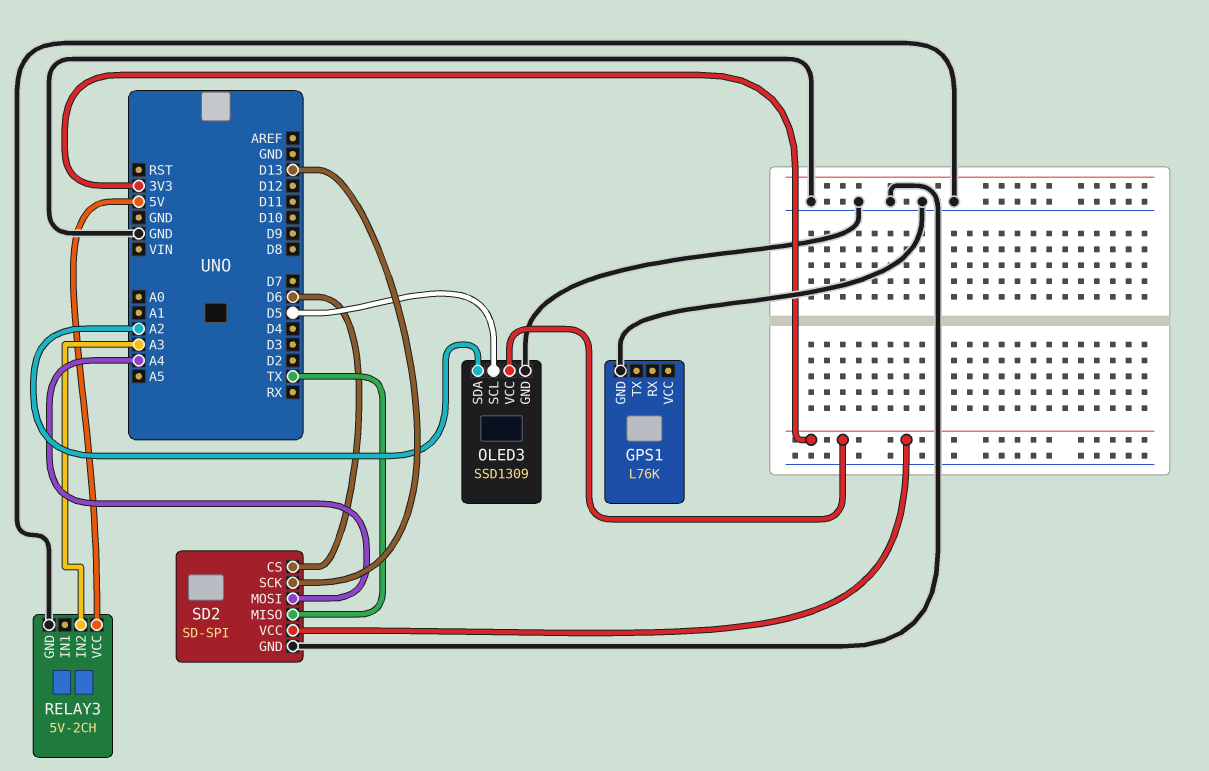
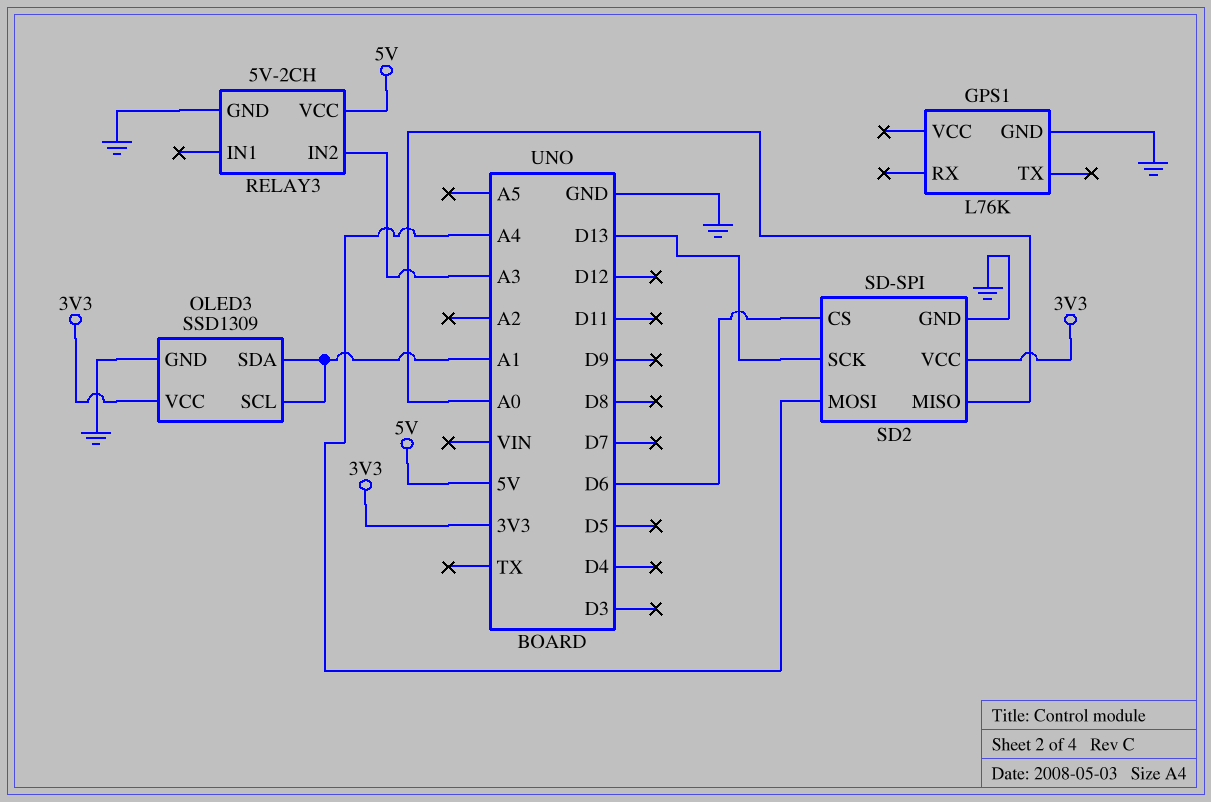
OLED3 pin SCL: D5 -> A1
OLED3 pin SDA: A2 -> A1
SD2 pin MISO: TX -> A0

